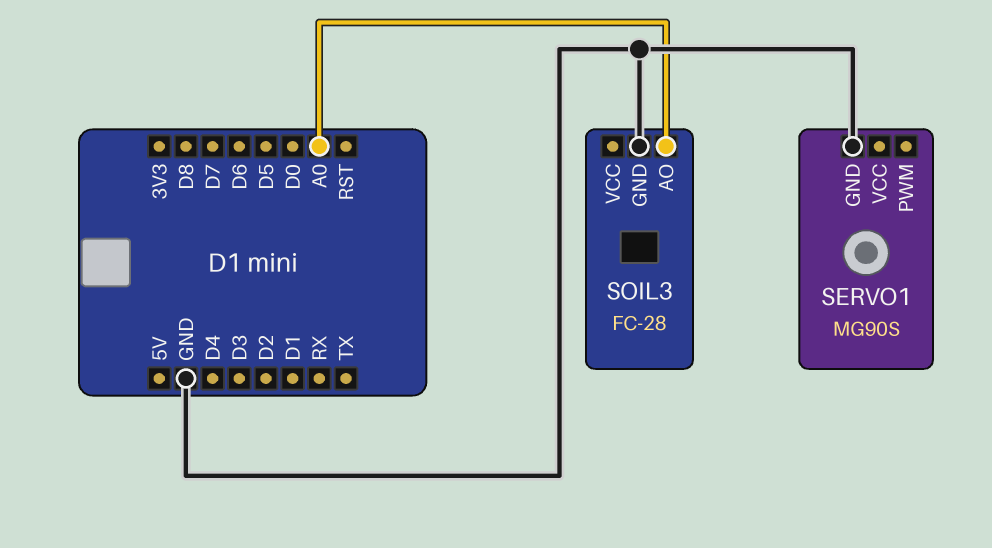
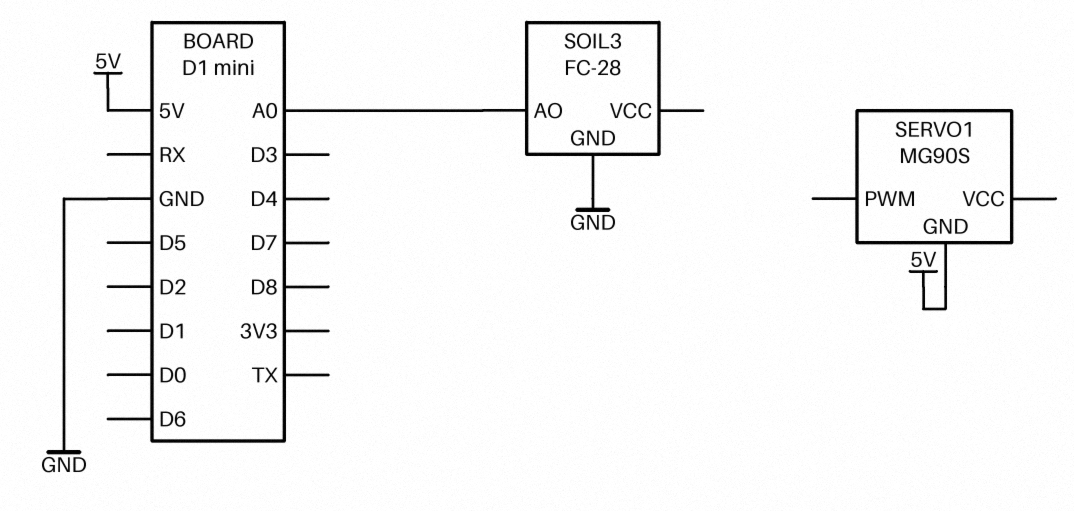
SERVO1 pin GND: GND -> 5V

